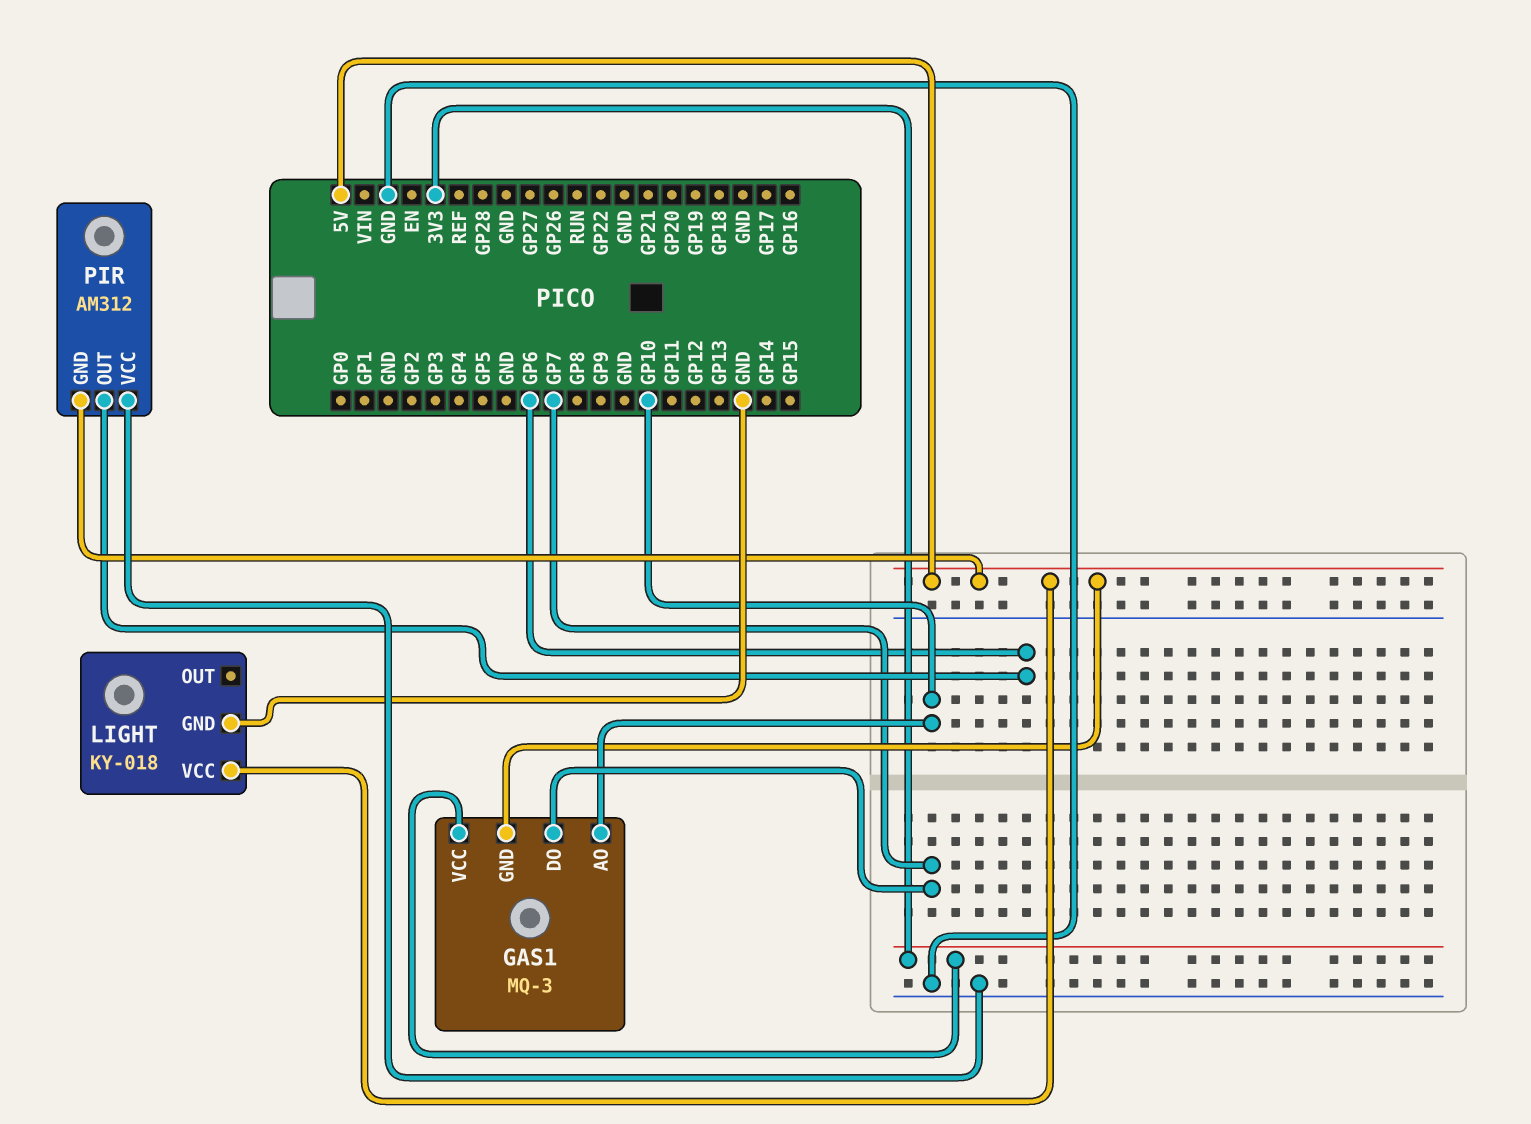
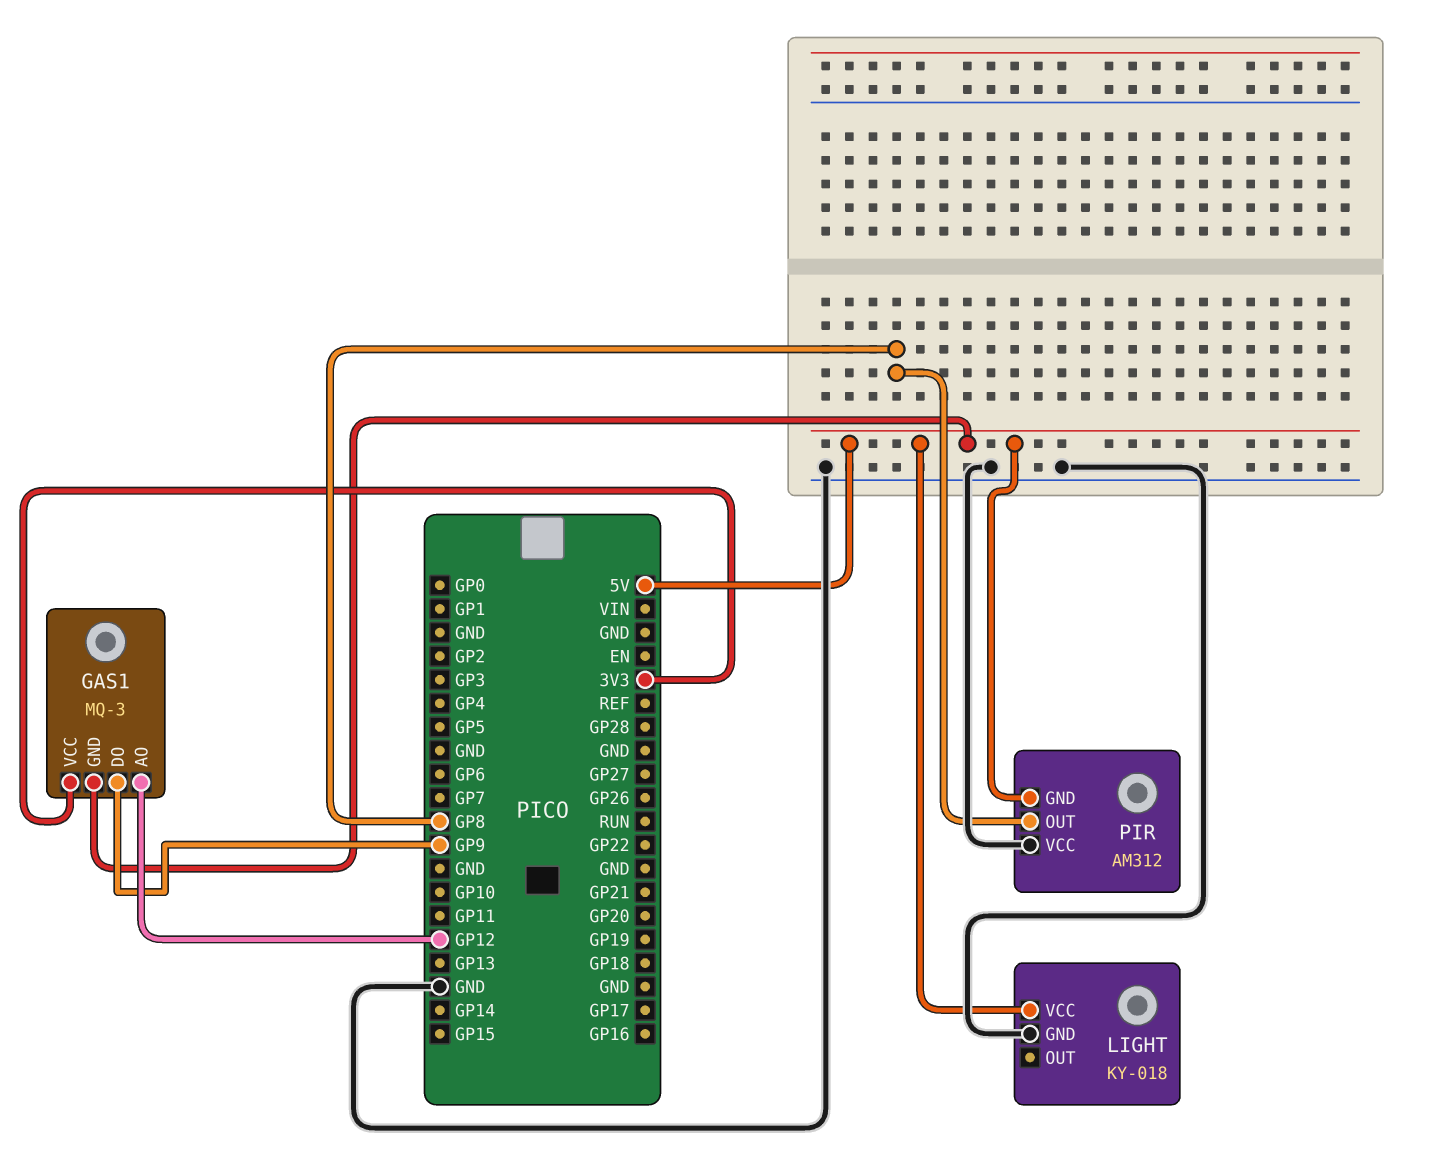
GAS1 pin AO: GP10 -> GP12
GAS1 pin DO: GP7 -> GP9
PIR pin OUT: GP6 -> GP8

